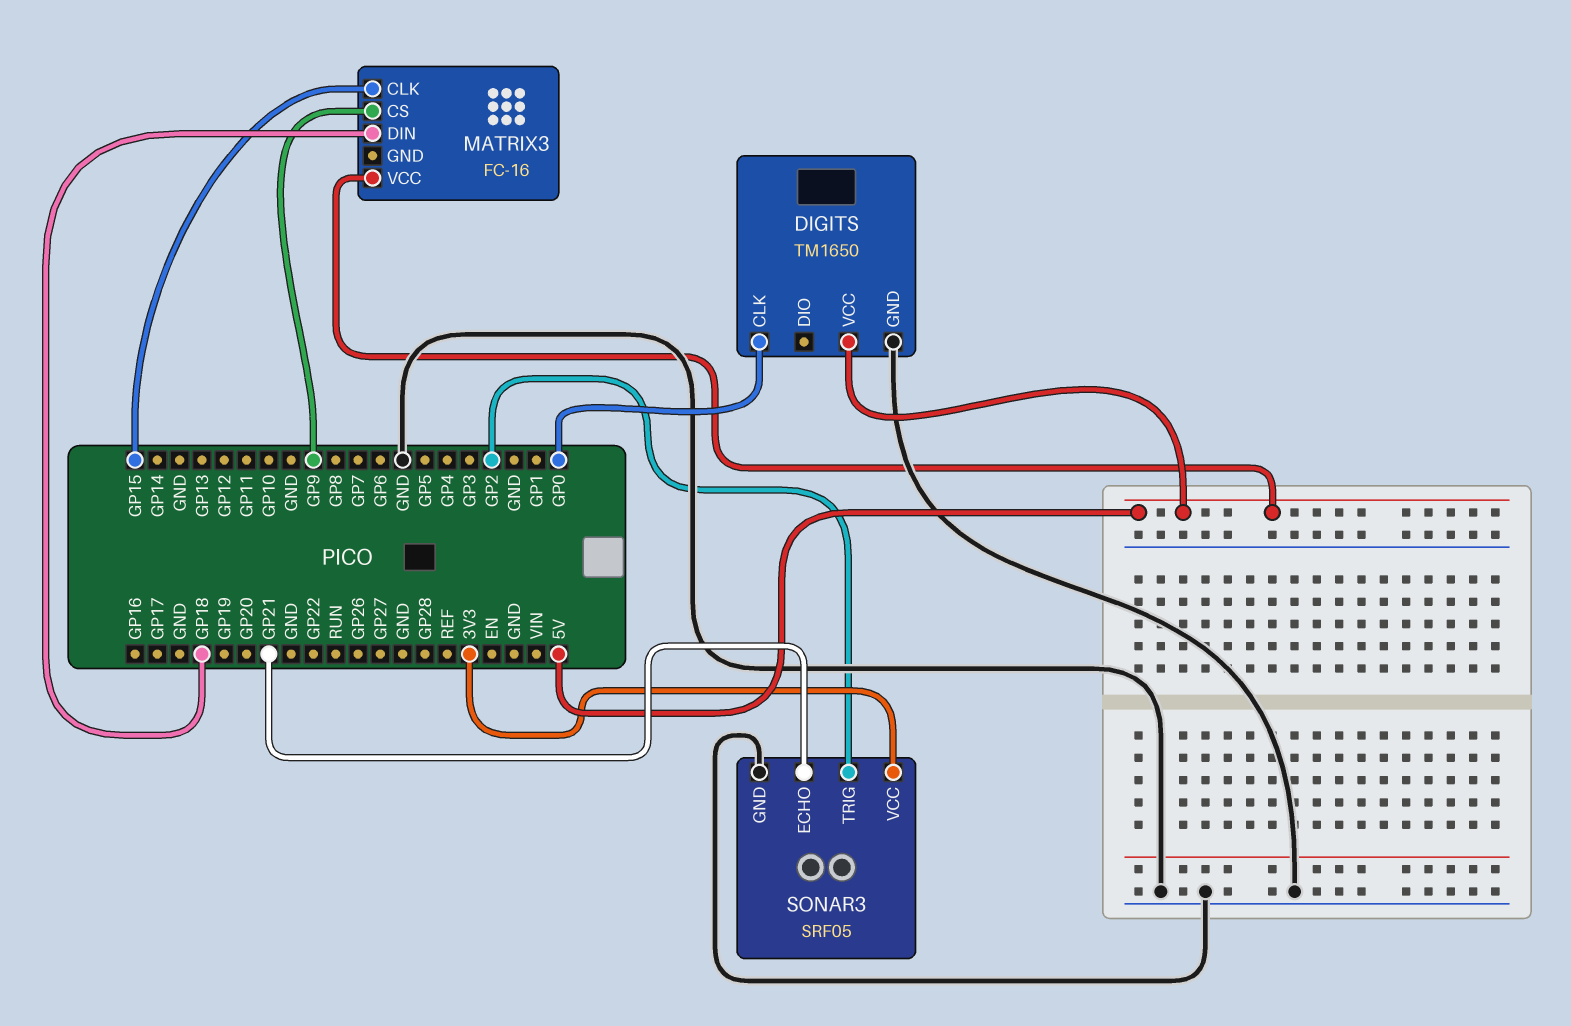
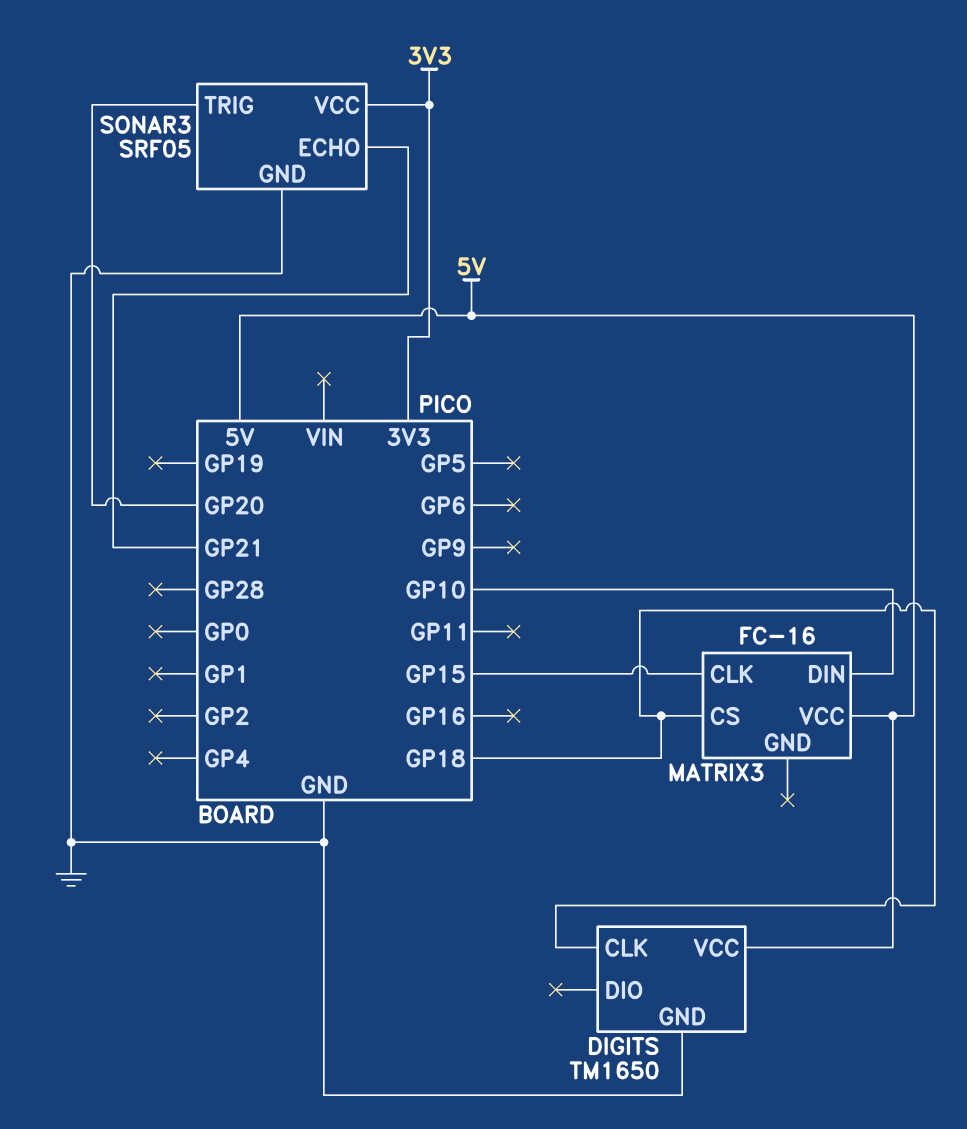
DIGITS pin CLK: GP0 -> GP18
MATRIX3 pin CS: GP9 -> GP18
MATRIX3 pin DIN: GP18 -> GP10
SONAR3 pin TRIG: GP2 -> GP20

